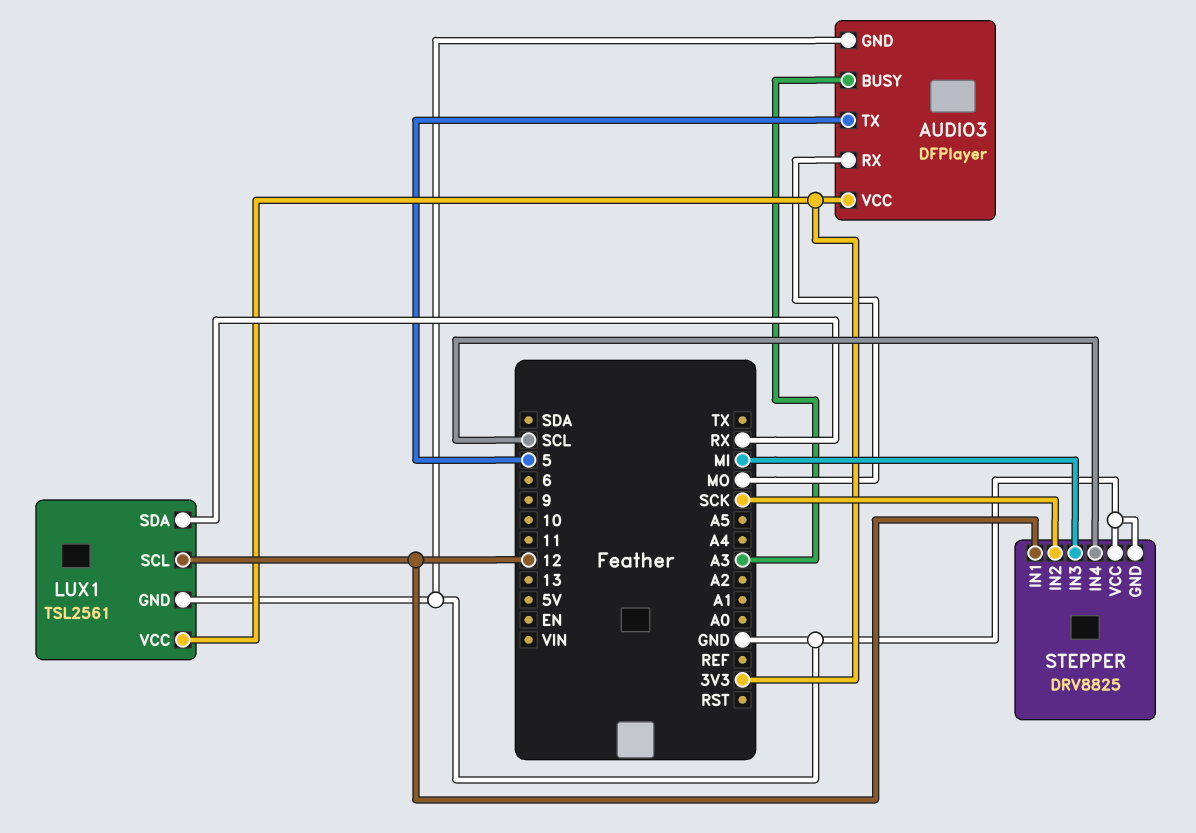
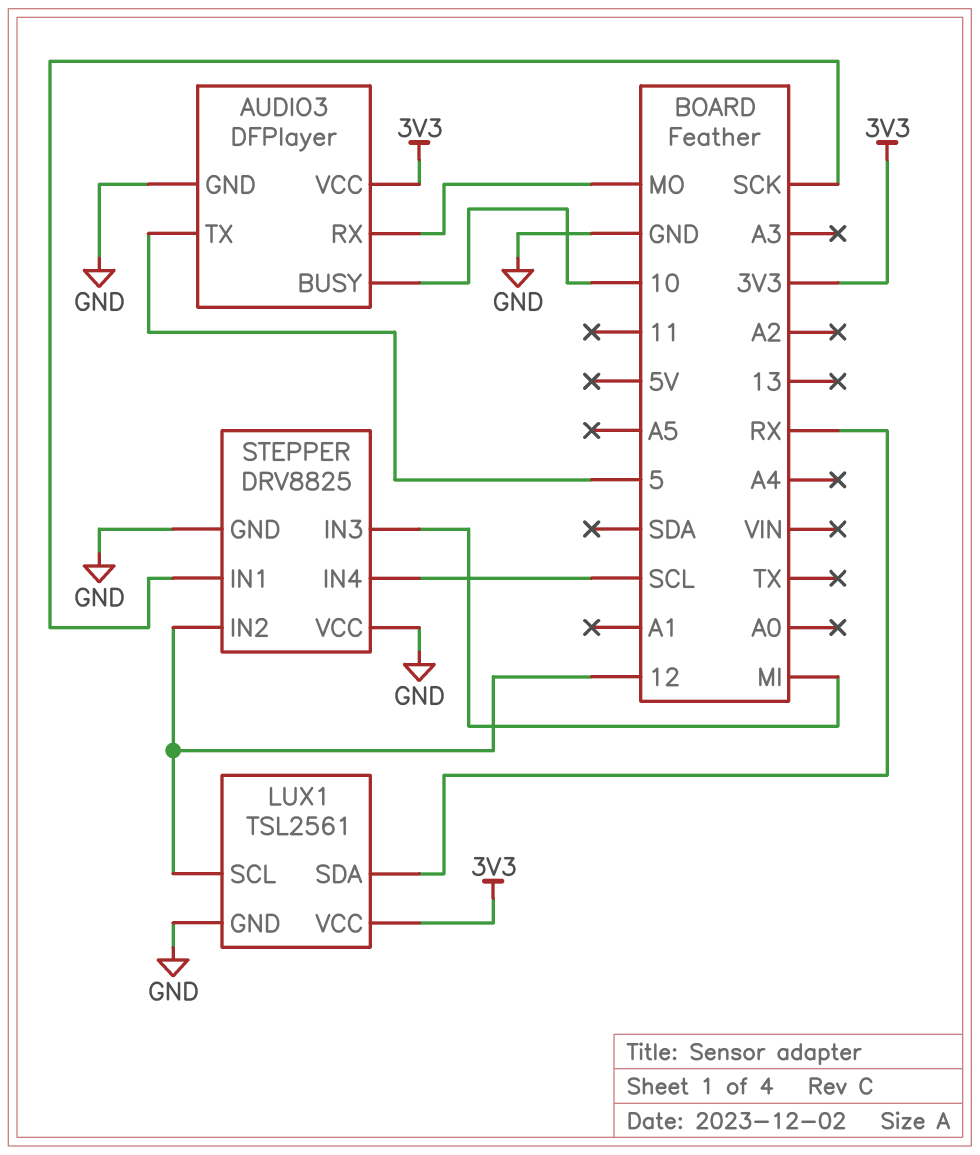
AUDIO3 pin BUSY: A3 -> 10
STEPPER pin IN1: 12 -> SCK
STEPPER pin IN2: SCK -> 12

